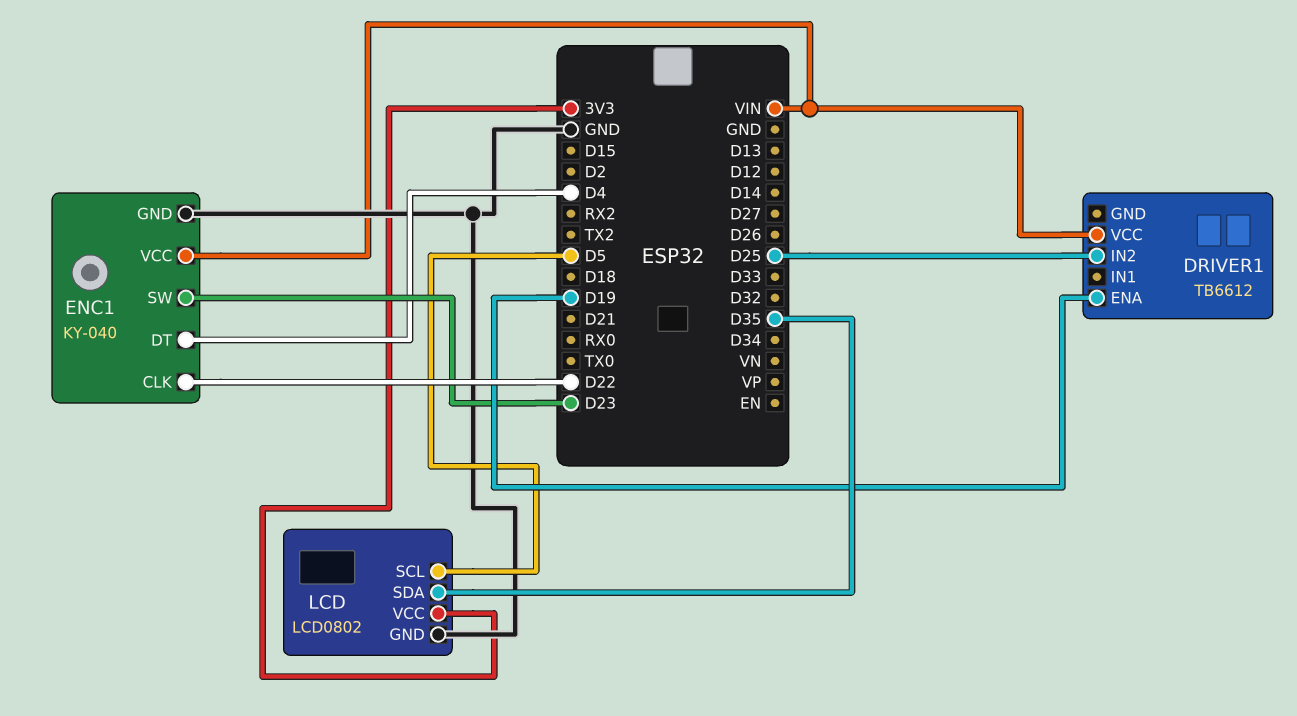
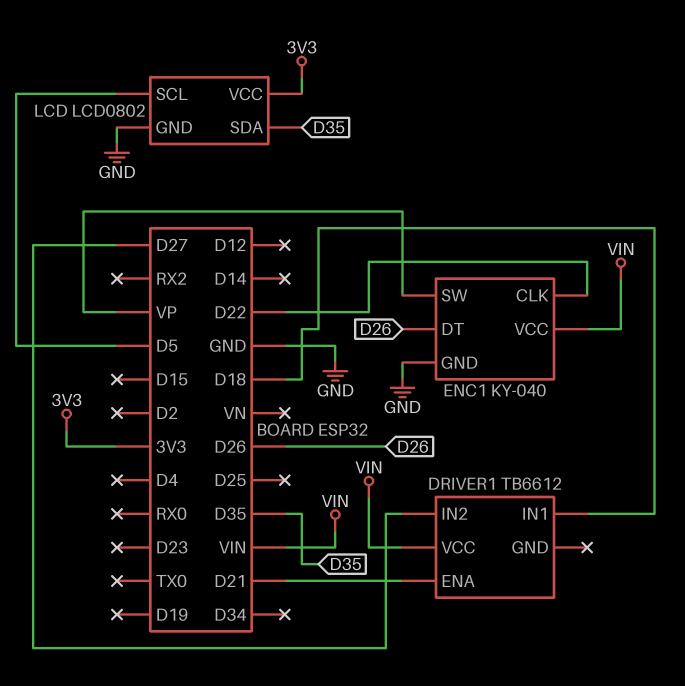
DRIVER1 pin ENA: D19 -> D21
DRIVER1 pin IN1: none -> D18
DRIVER1 pin IN2: D25 -> D27
ENC1 pin DT: D4 -> D26
ENC1 pin SW: D23 -> VP

